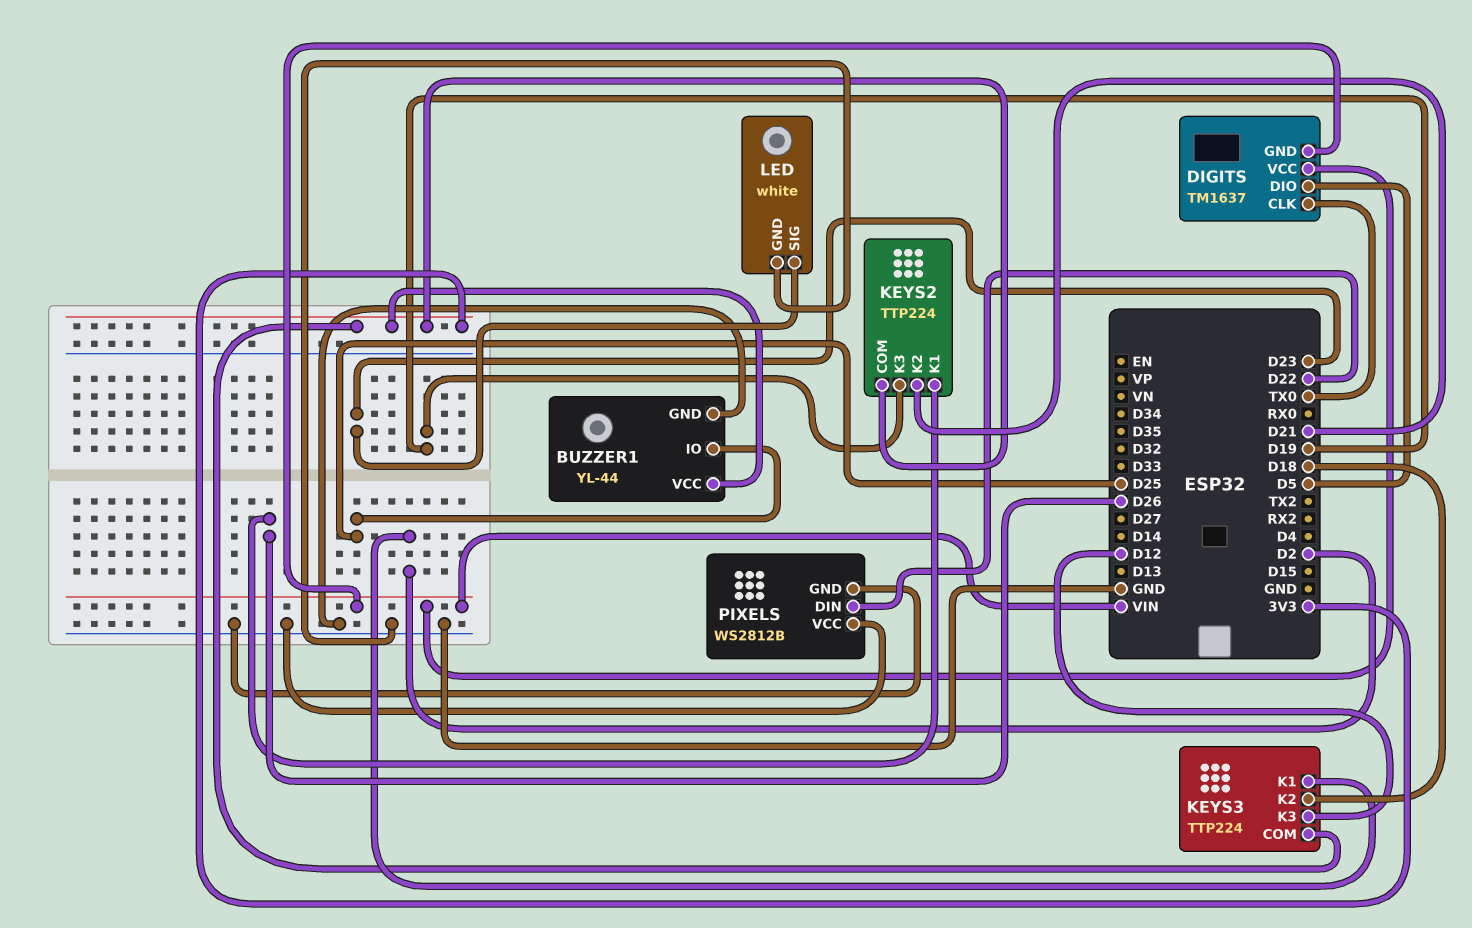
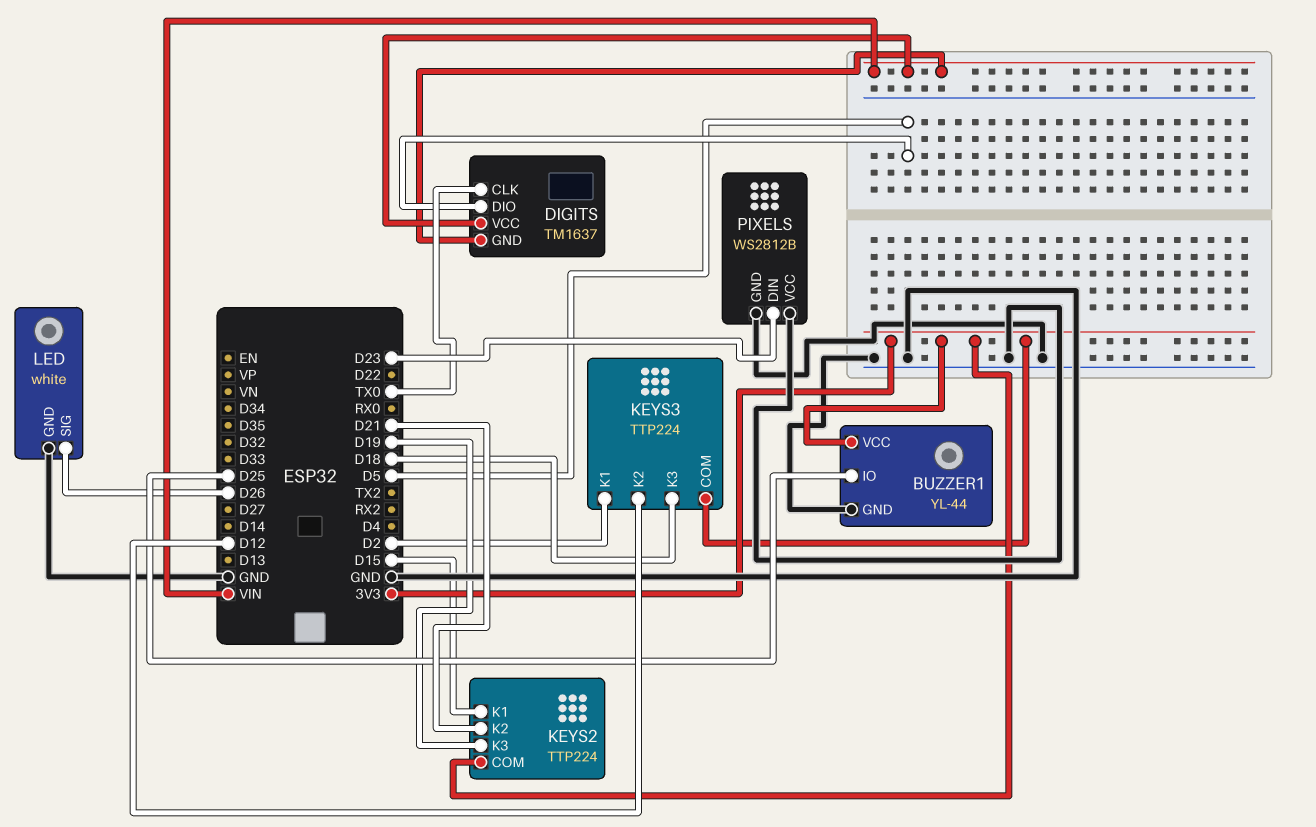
KEYS2 pin K1: D26 -> D15
KEYS3 pin K2: D18 -> D12
KEYS3 pin K3: D12 -> D18
LED pin SIG: D23 -> D26
PIXELS pin DIN: D22 -> D23

